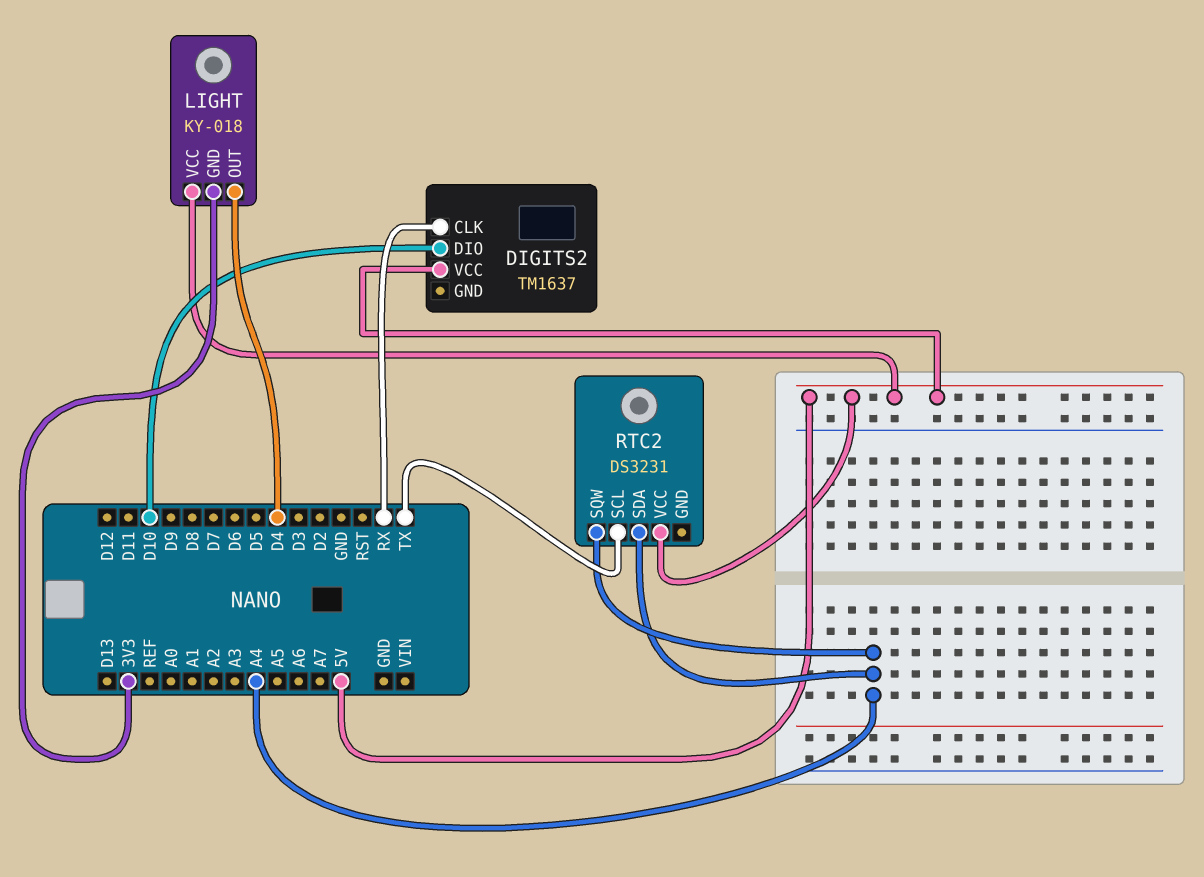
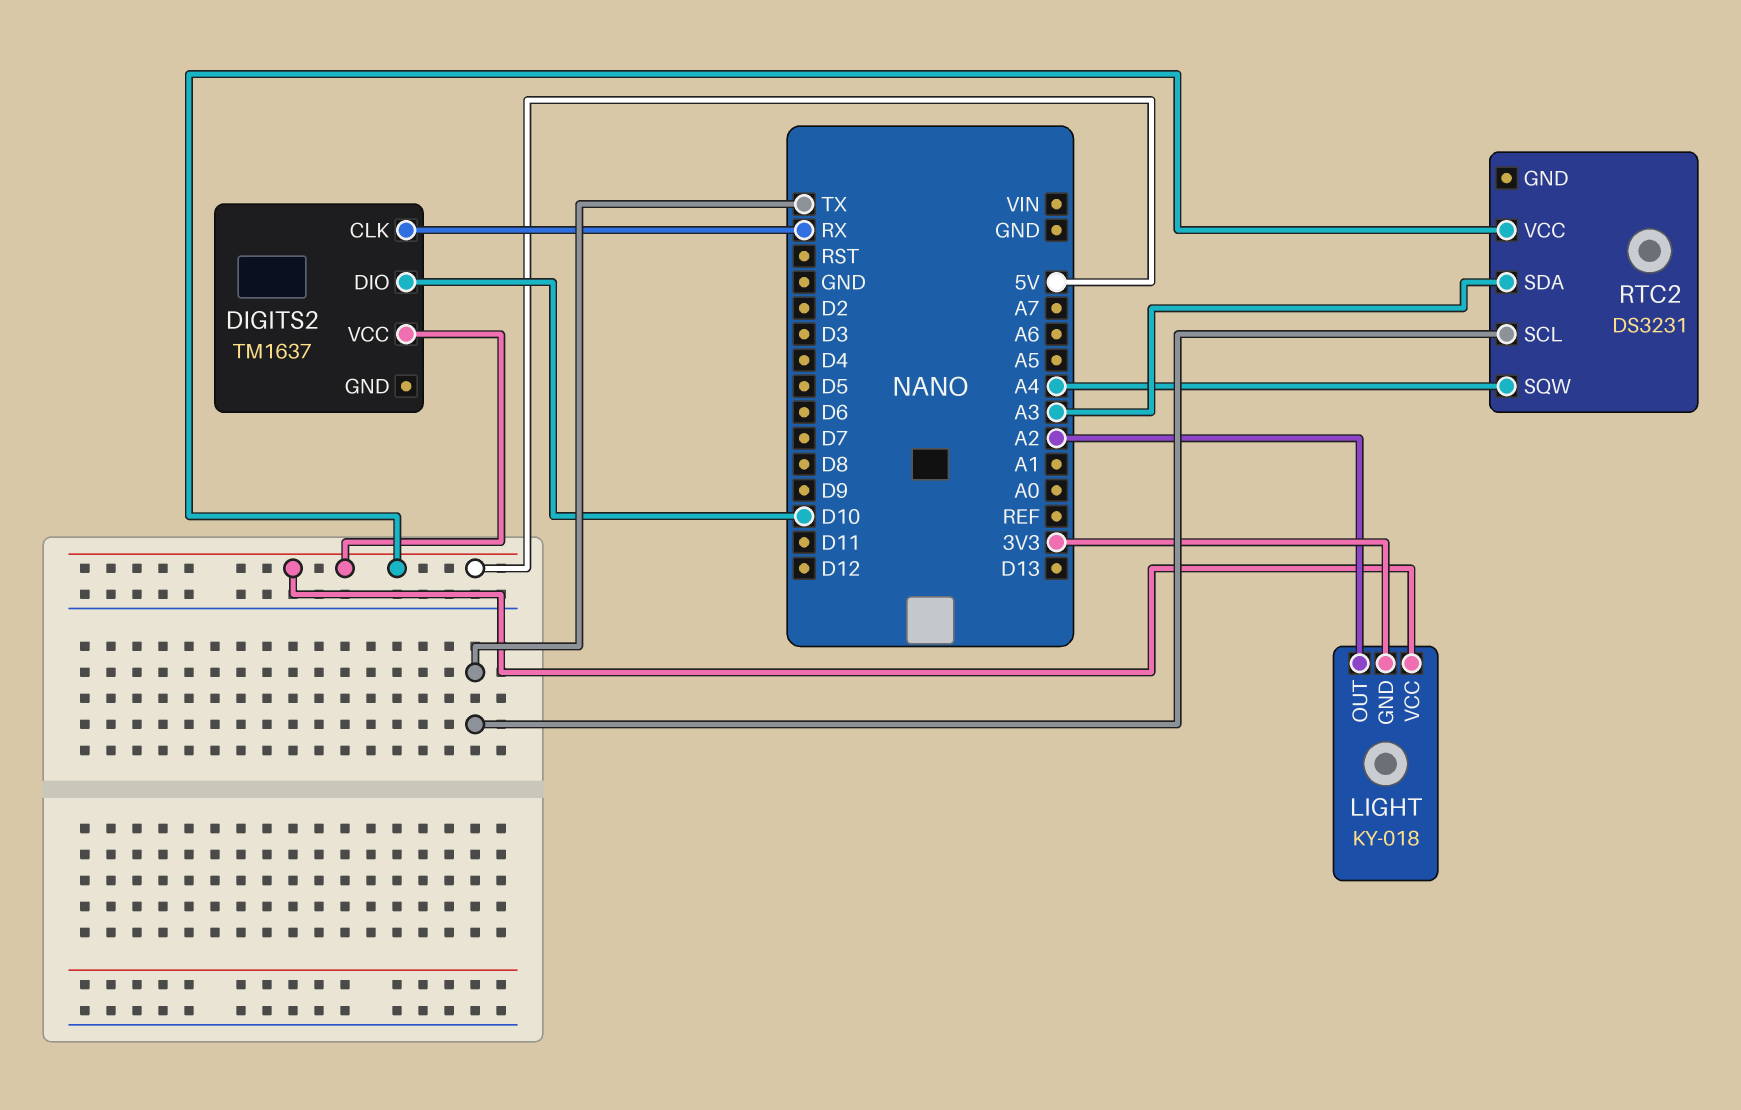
LIGHT pin OUT: D4 -> A2
RTC2 pin SDA: A4 -> A3

